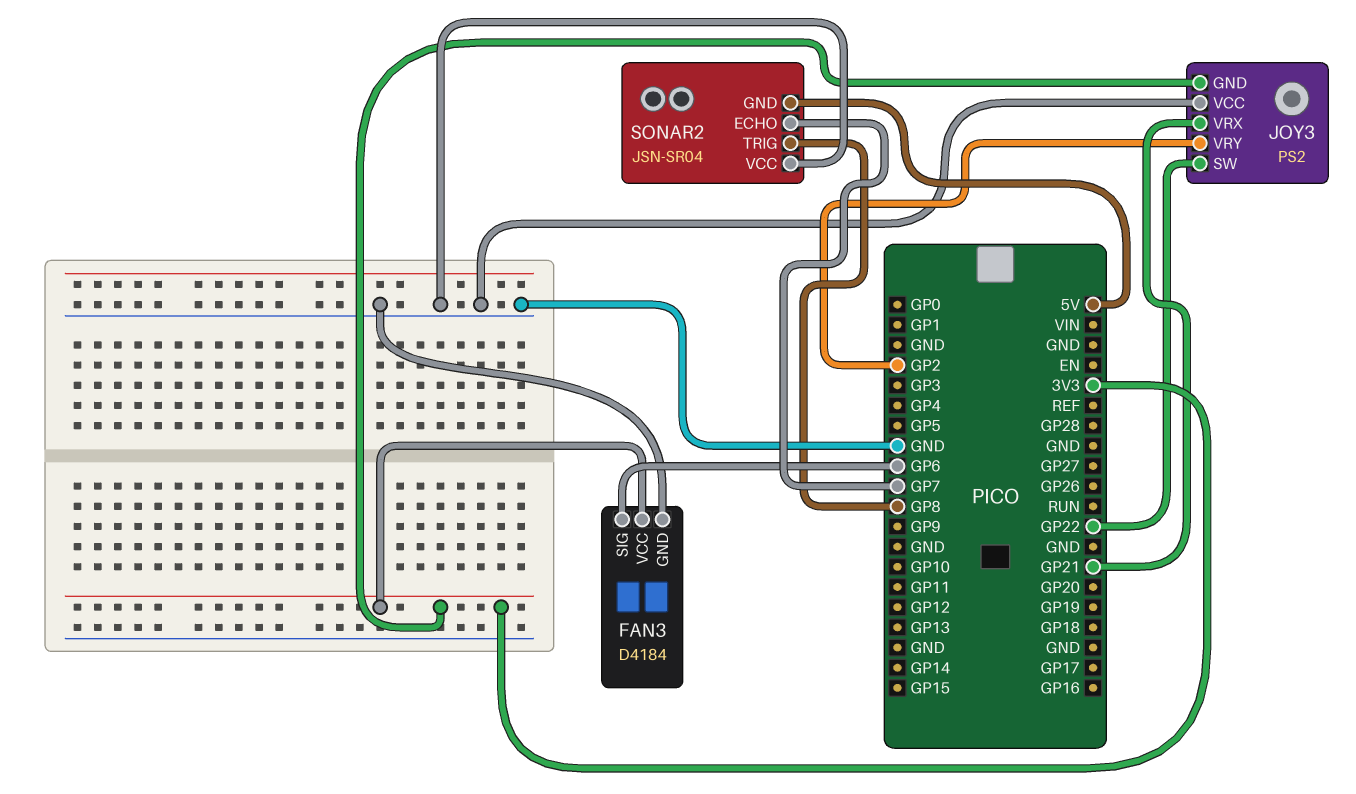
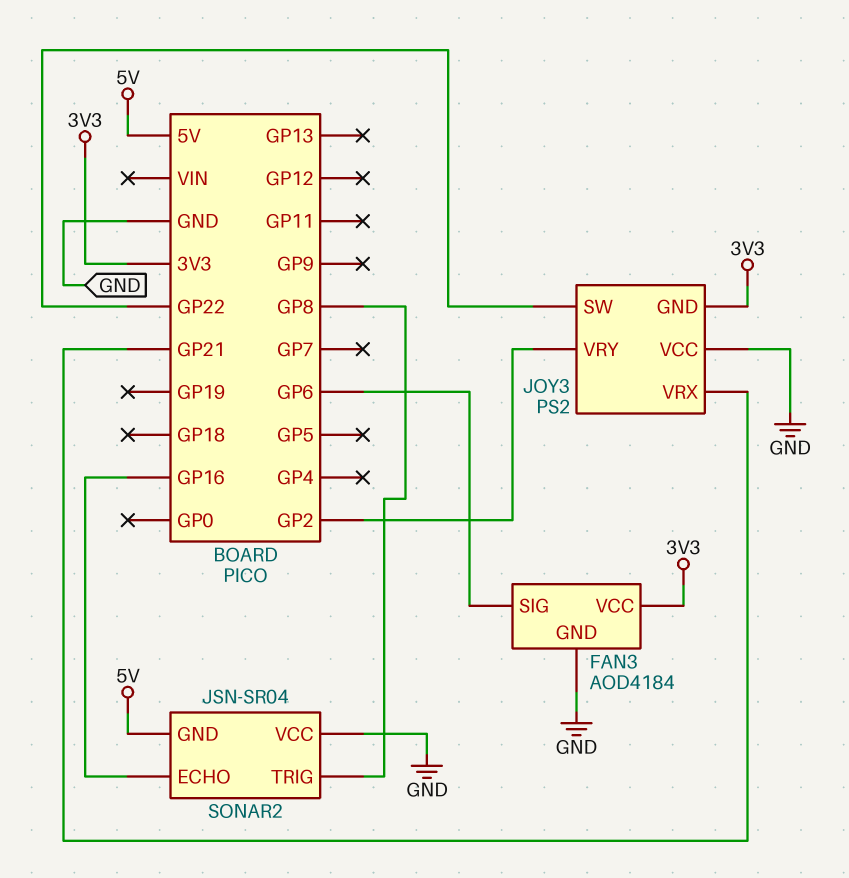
FAN3: D4184 -> AOD4184
SONAR2 pin ECHO: GP7 -> GP16

